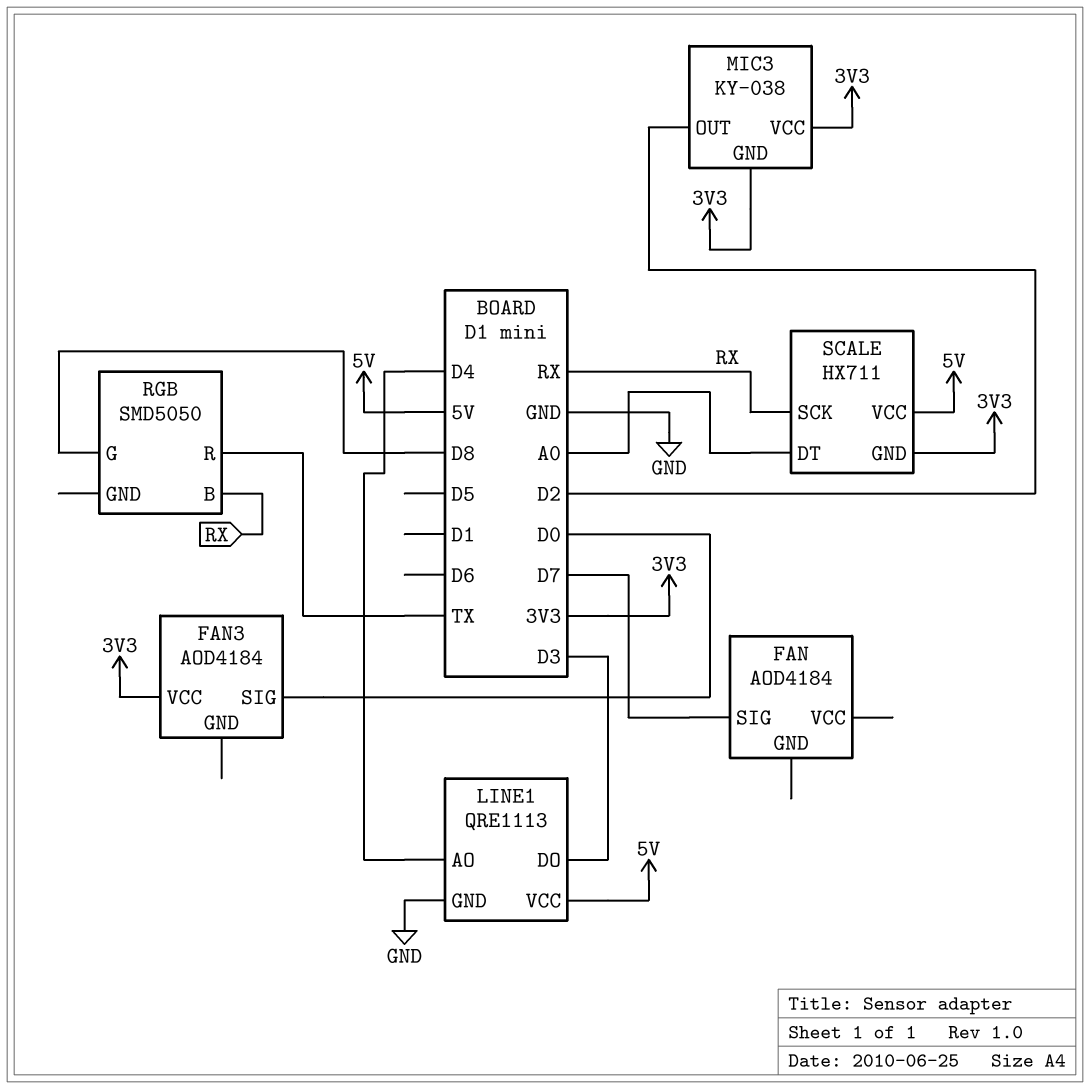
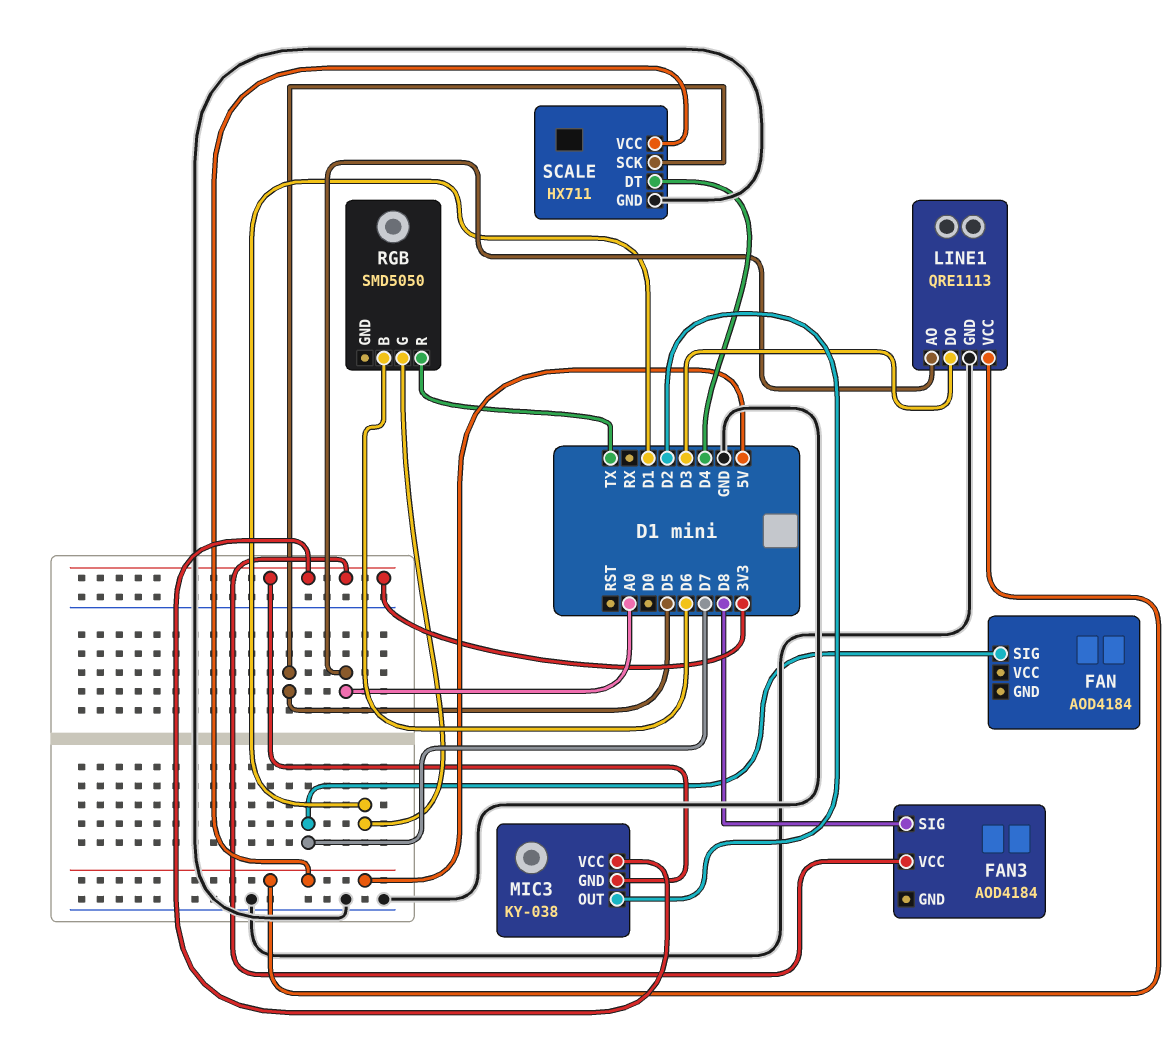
FAN3 pin SIG: D0 -> D8
LINE1 pin AO: D4 -> A0
RGB pin B: RX -> D6
RGB pin G: D8 -> D1
SCALE pin DT: A0 -> D4
SCALE pin GND: 3V3 -> GND
SCALE pin SCK: RX -> D5

